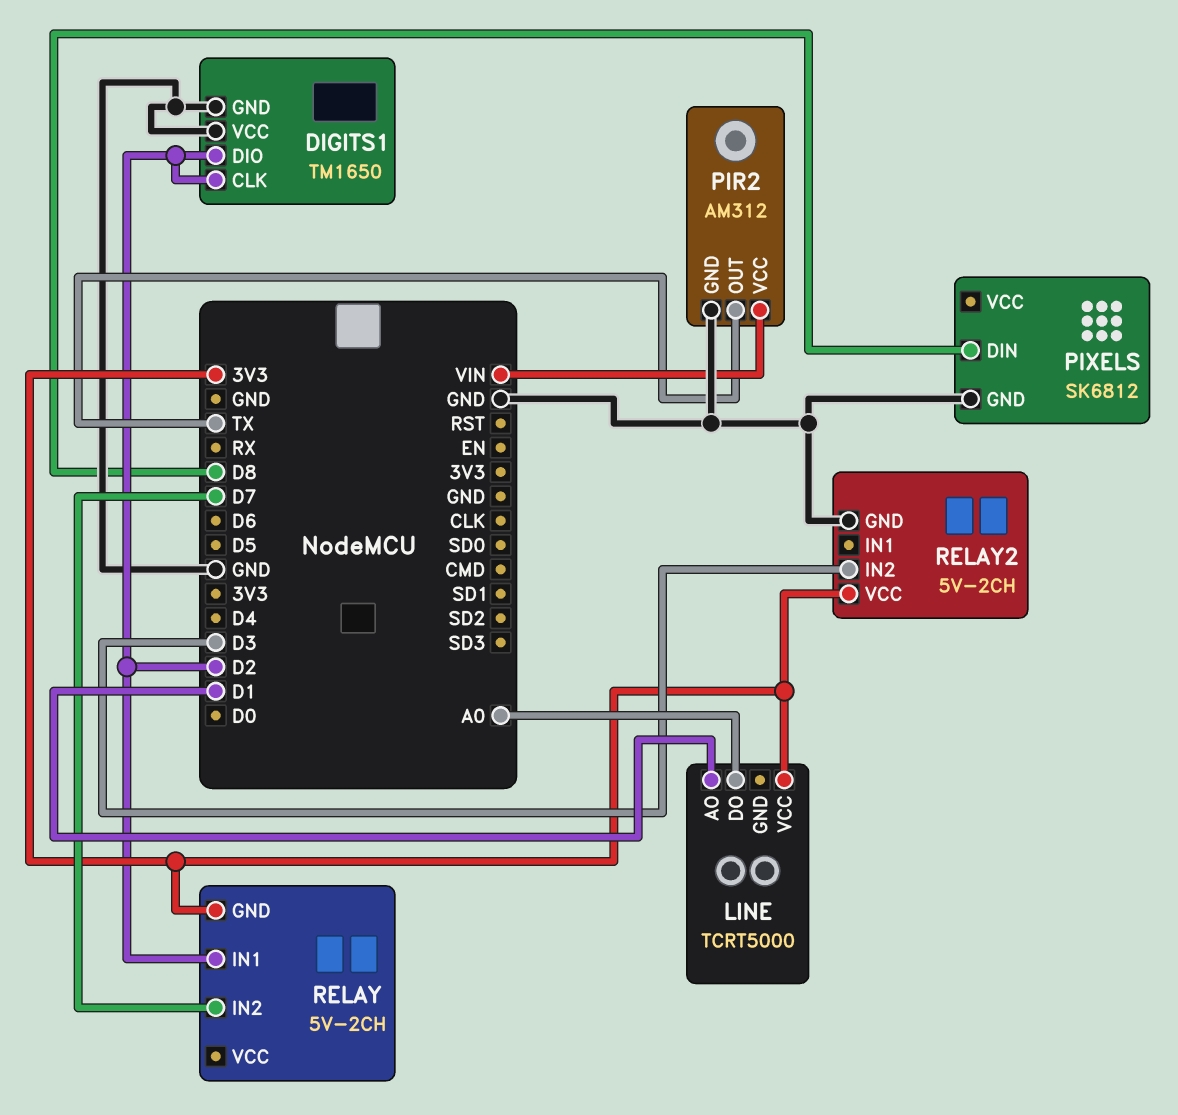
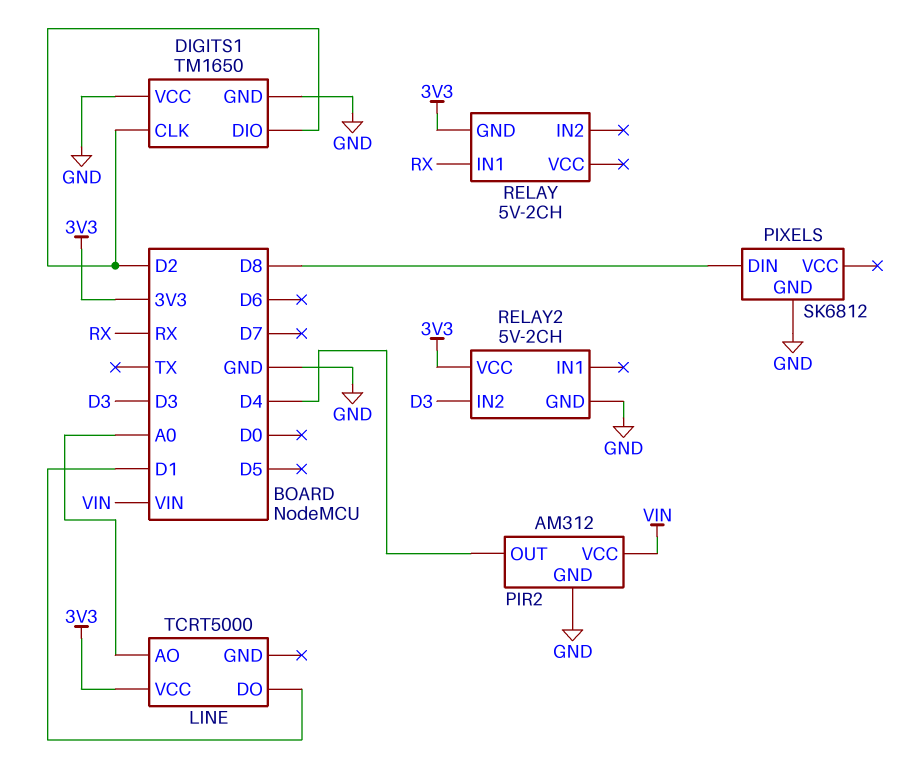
LINE pin AO: D1 -> A0
LINE pin DO: A0 -> D1
PIR2 pin OUT: TX -> D4
RELAY pin IN1: D2 -> RX
RELAY pin IN2: D7 -> none

